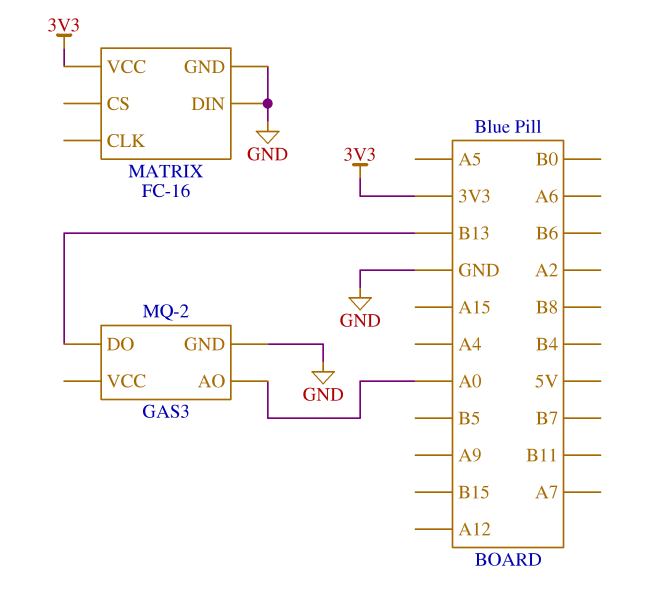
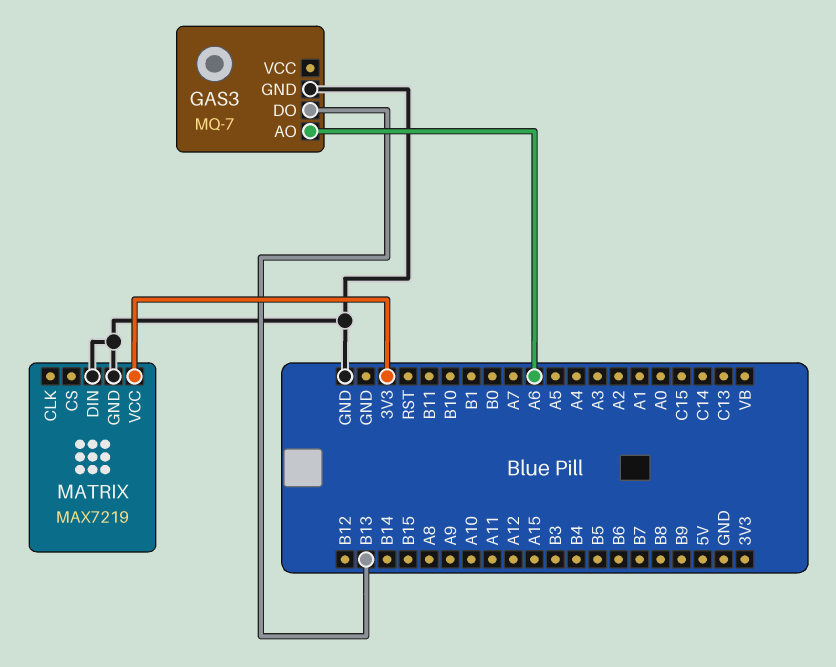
GAS3: MQ-2 -> MQ-7
GAS3 pin AO: A0 -> A6
MATRIX: FC-16 -> MAX7219

